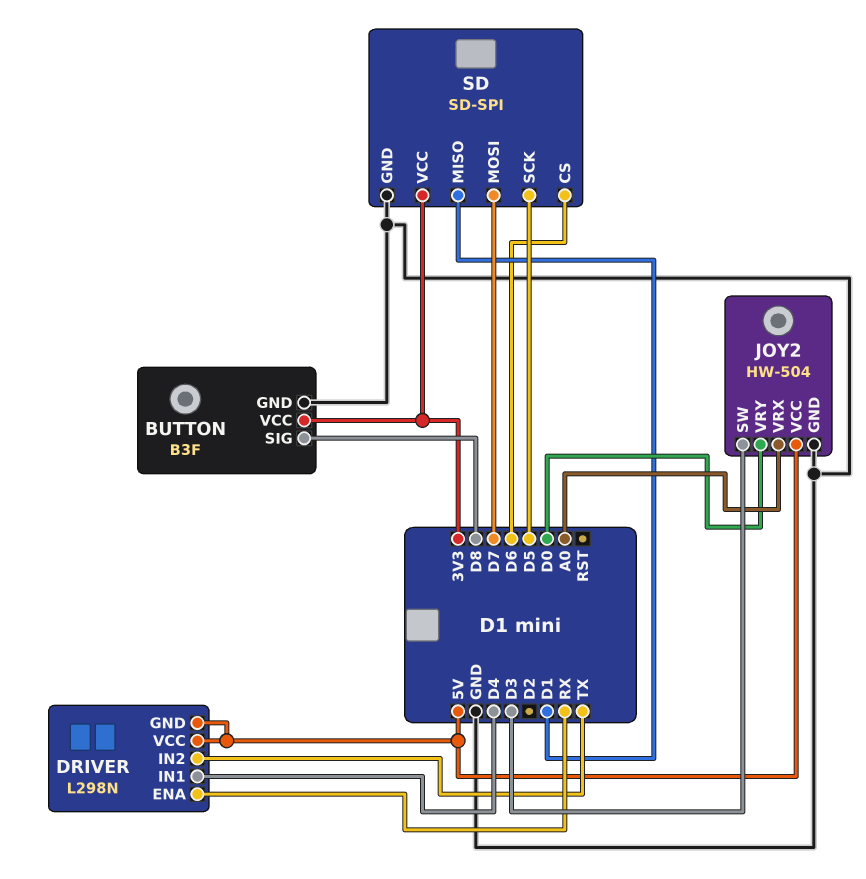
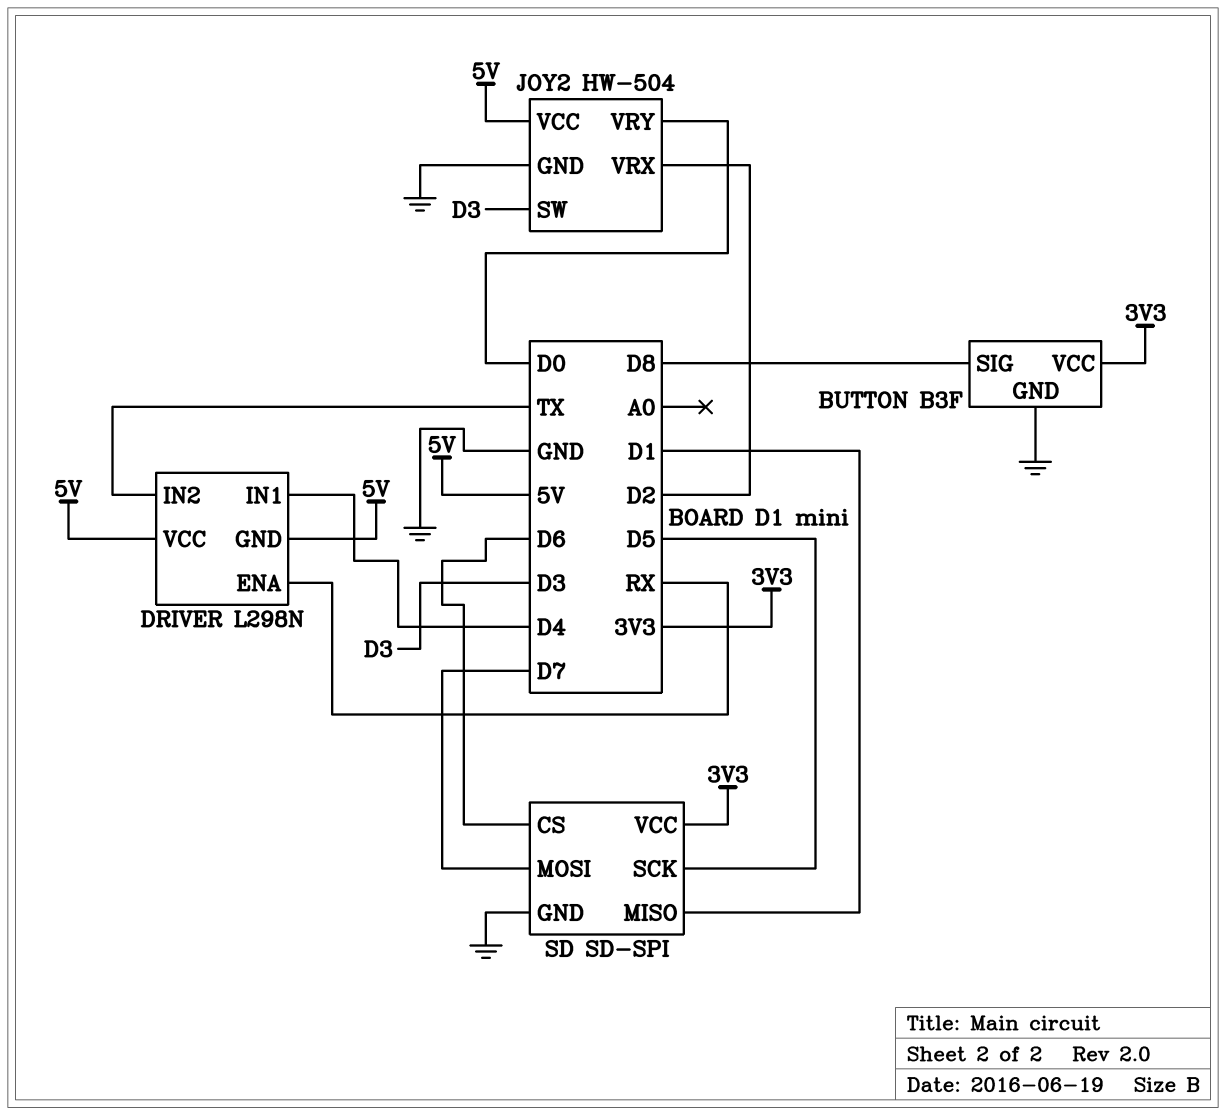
JOY2 pin VRX: A0 -> D2

